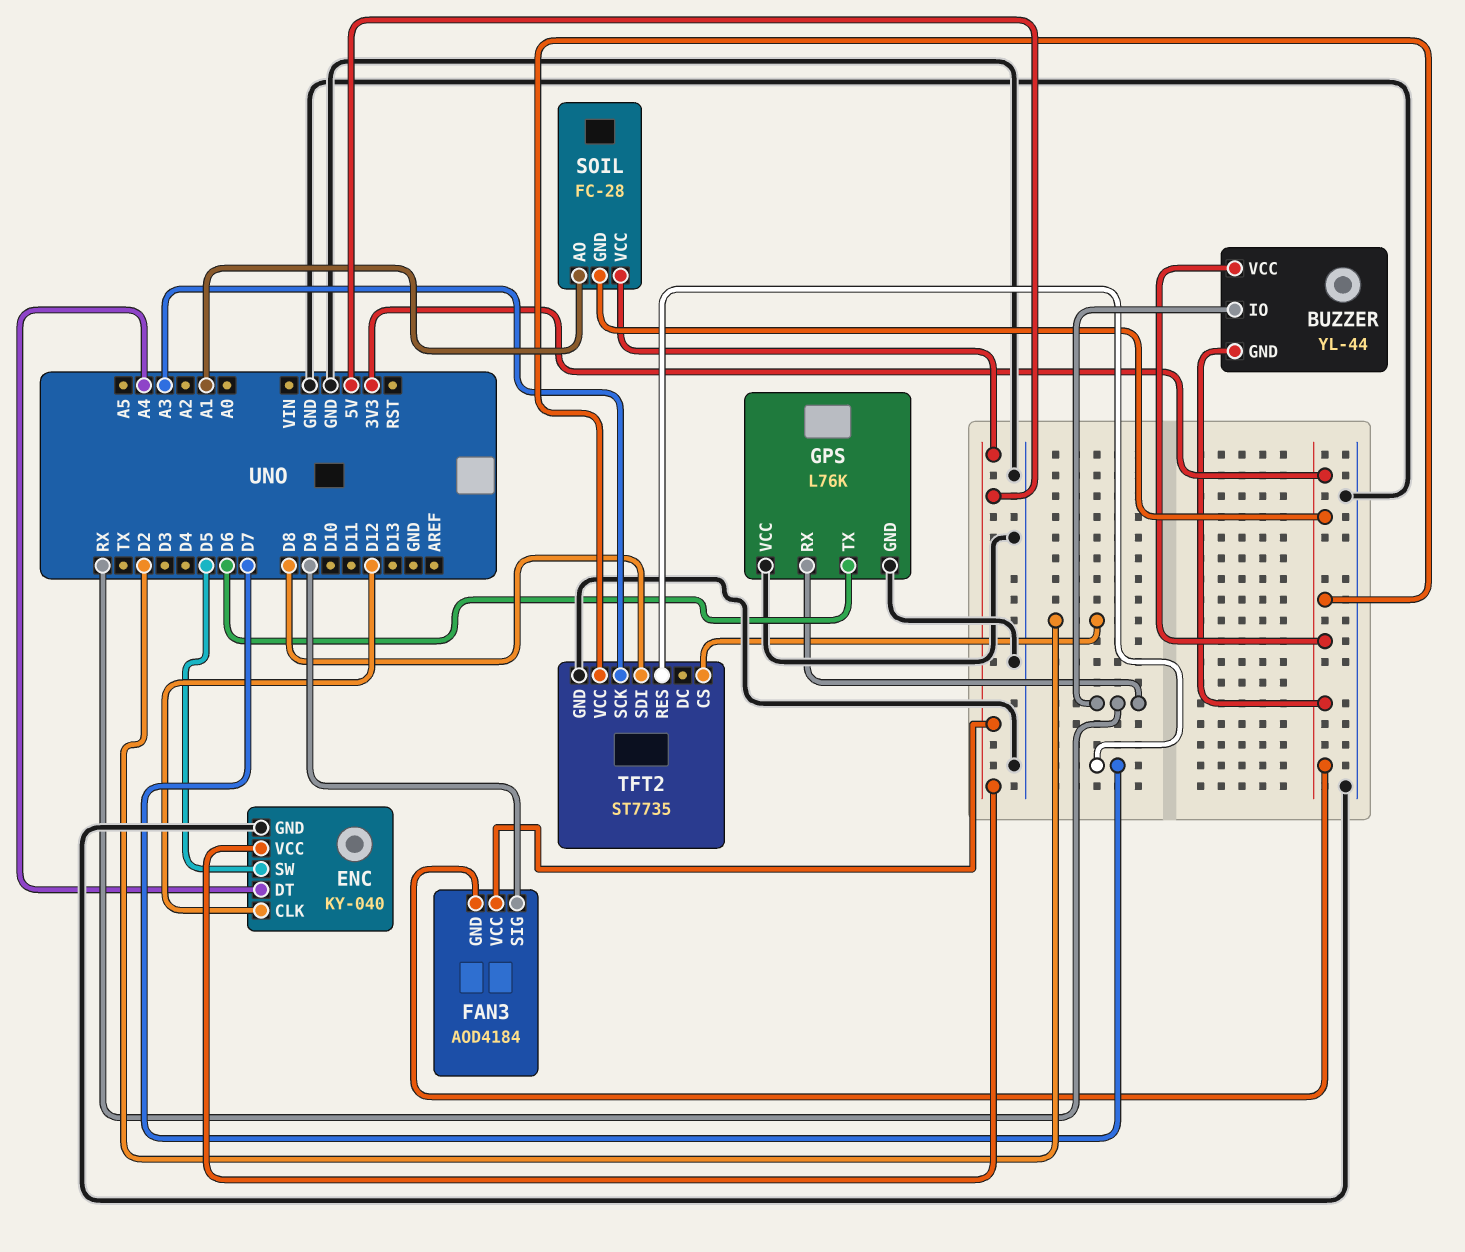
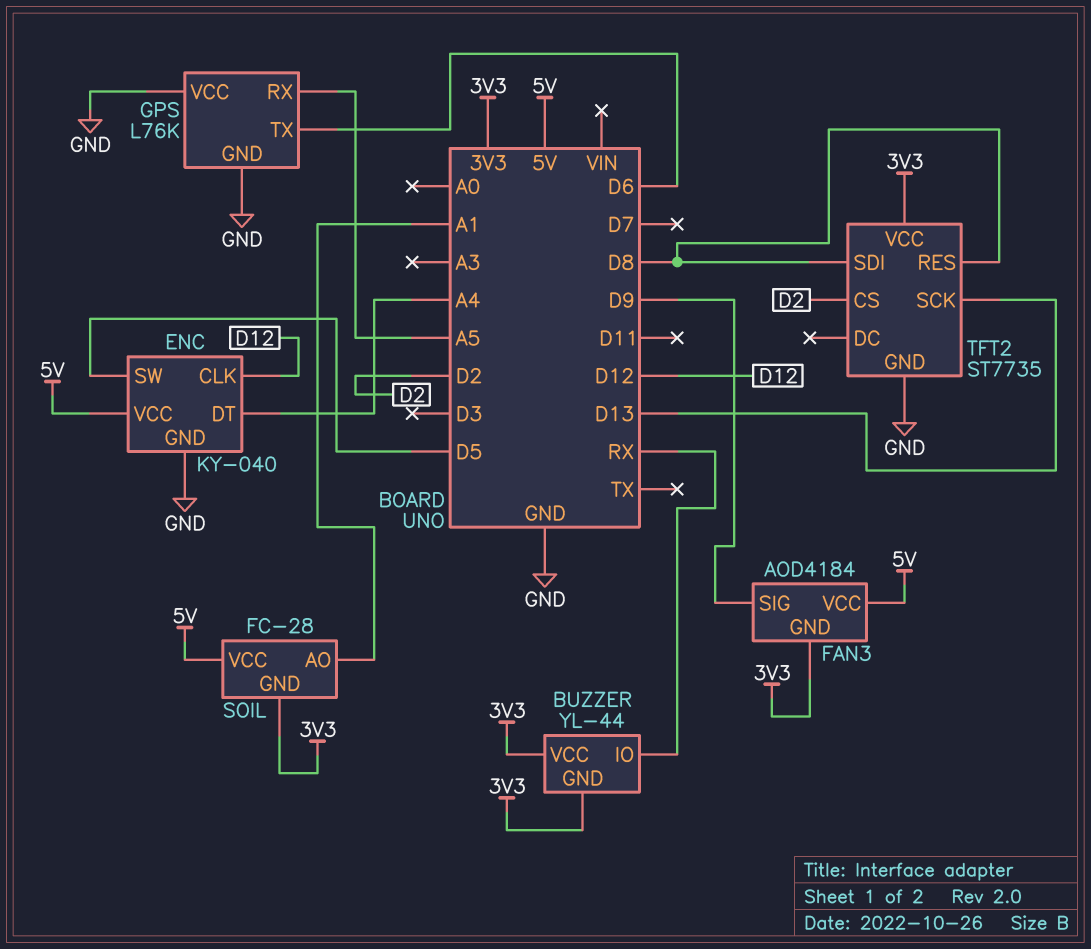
GPS pin RX: RX -> A5
TFT2 pin RES: D7 -> D8
TFT2 pin SCK: A3 -> D13

